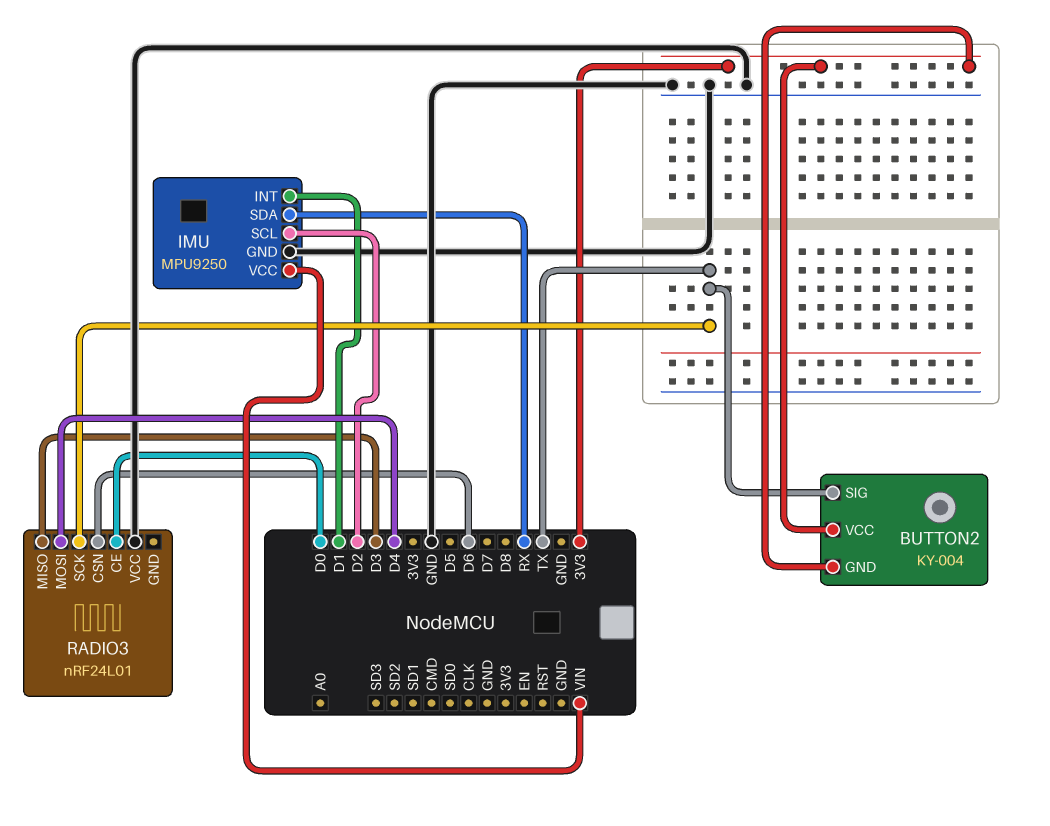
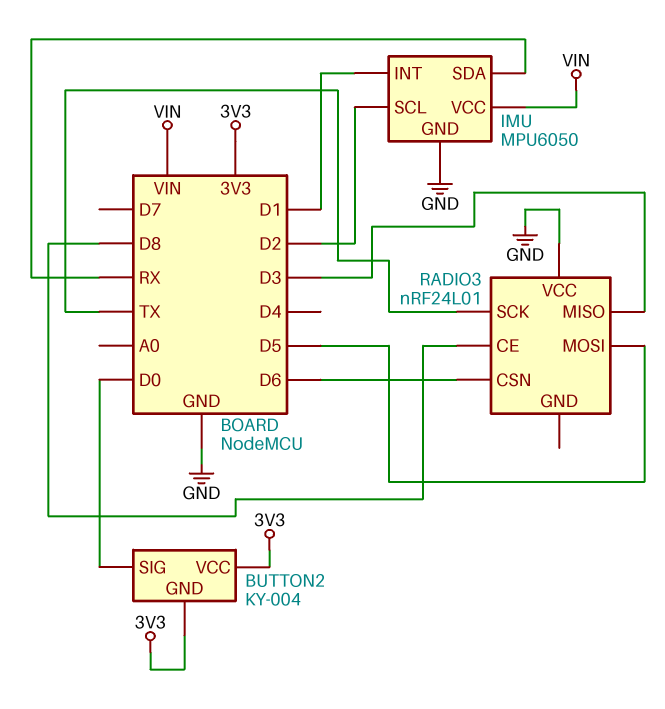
BUTTON2 pin SIG: TX -> D0
IMU: MPU9250 -> MPU6050
RADIO3 pin CE: D0 -> D8
RADIO3 pin MOSI: D4 -> D5

